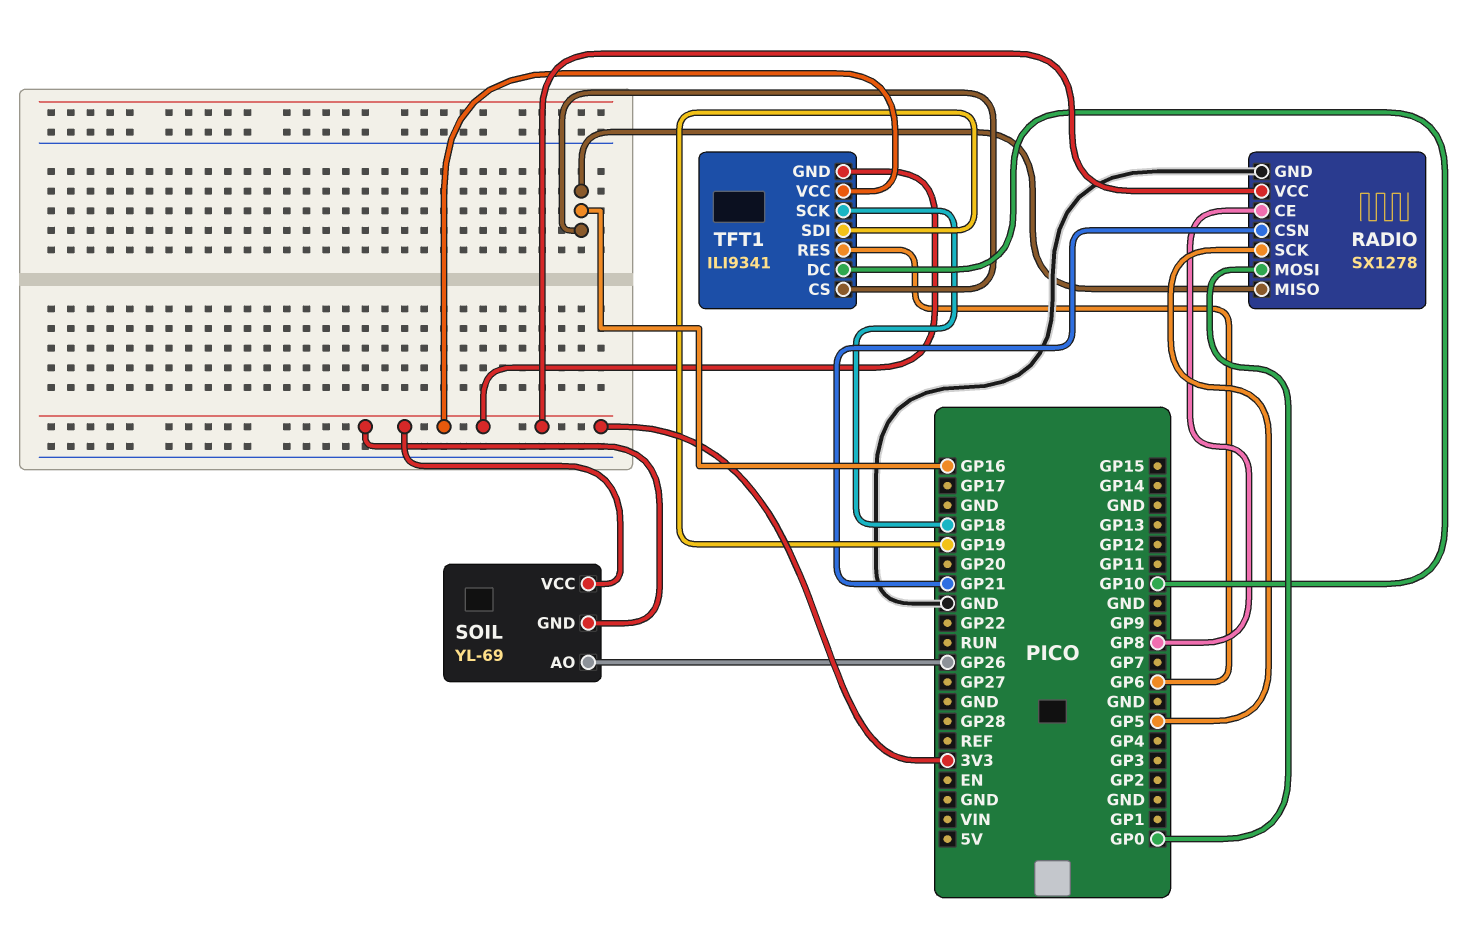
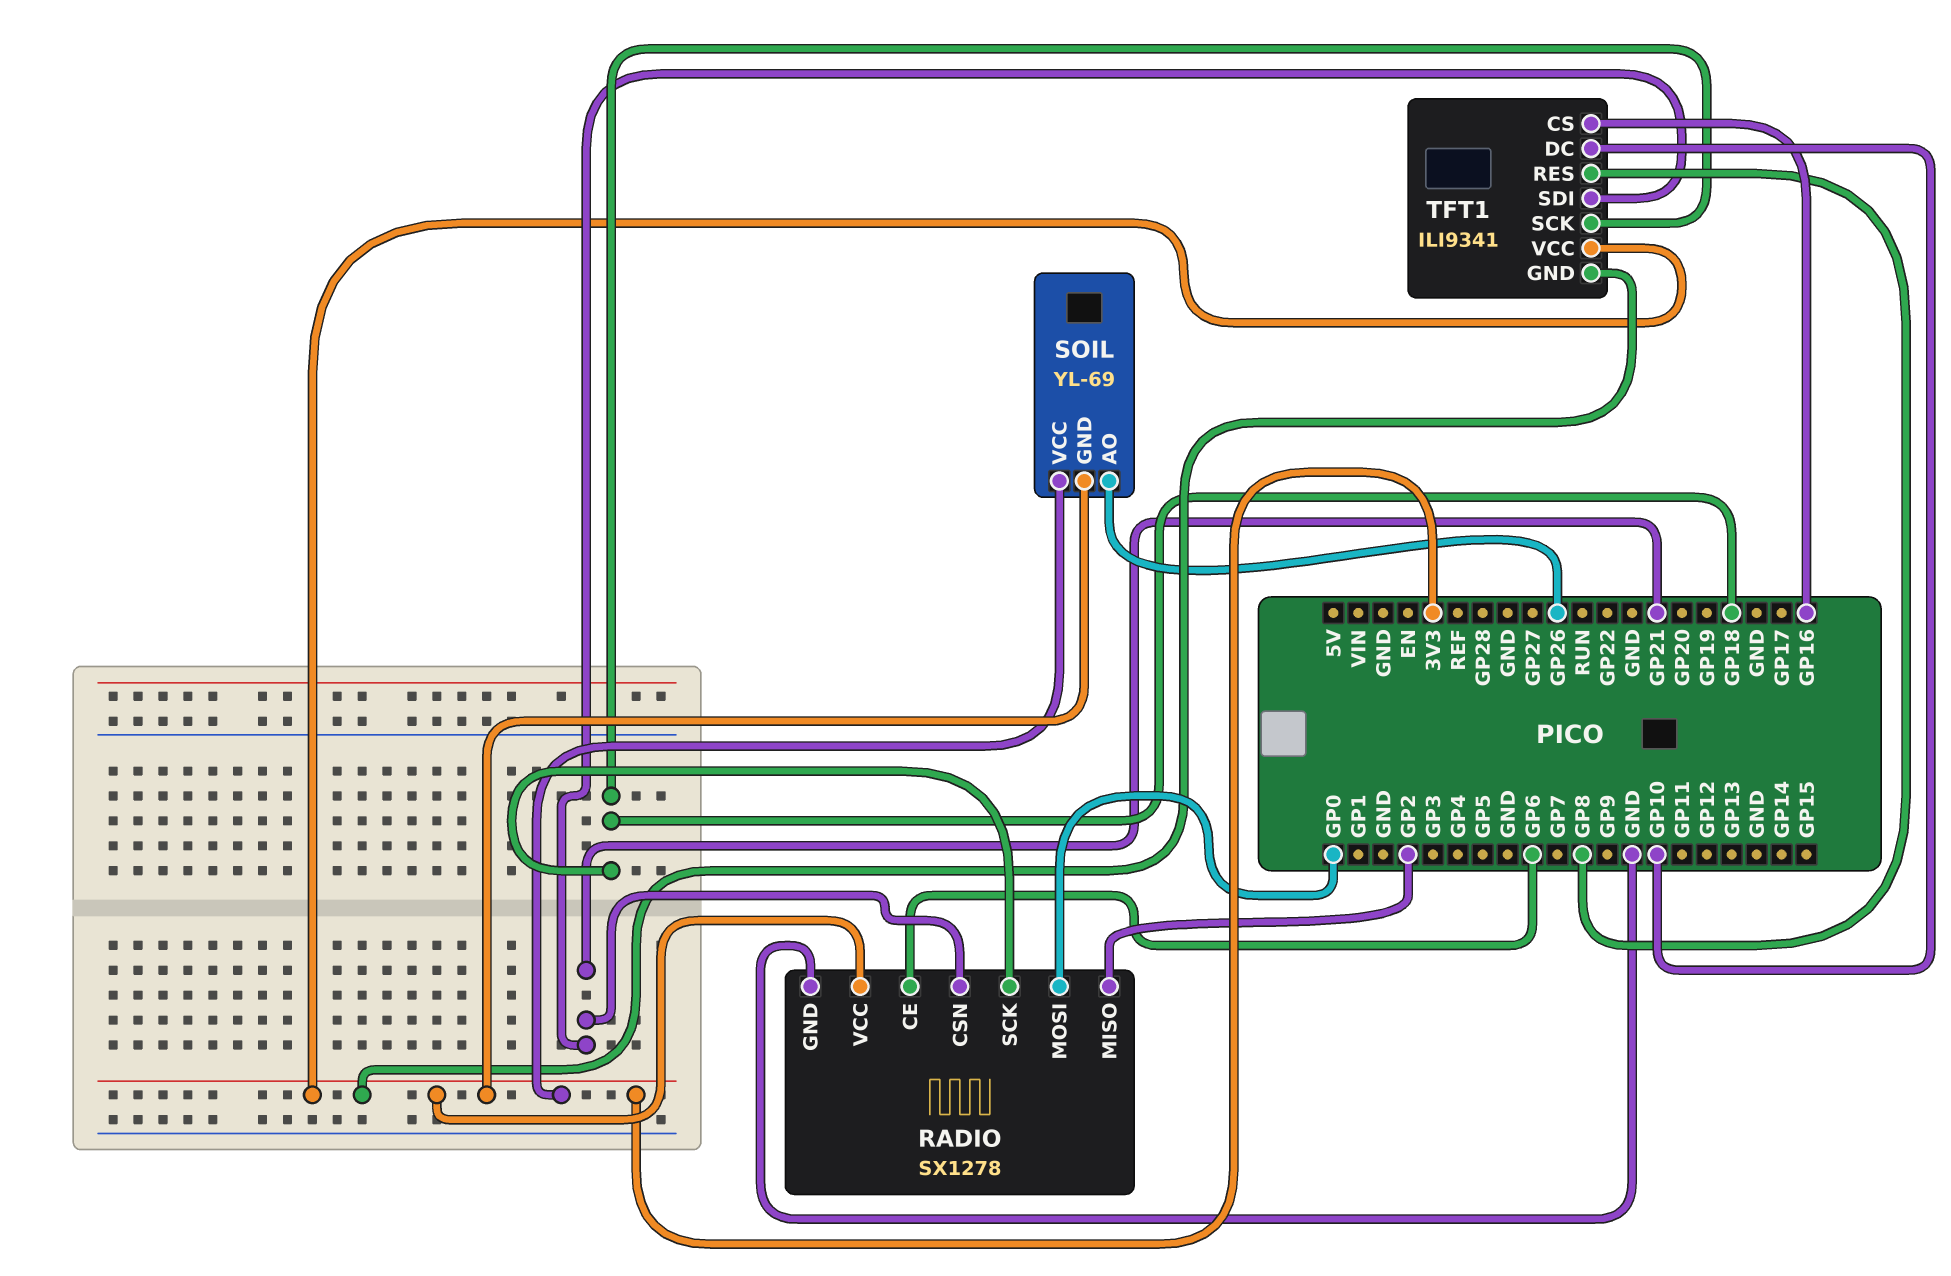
RADIO pin CE: GP8 -> GP6
RADIO pin MISO: GP16 -> GP2
RADIO pin SCK: GP5 -> GP18
TFT1 pin RES: GP6 -> GP8
TFT1 pin SDI: GP19 -> GP21

